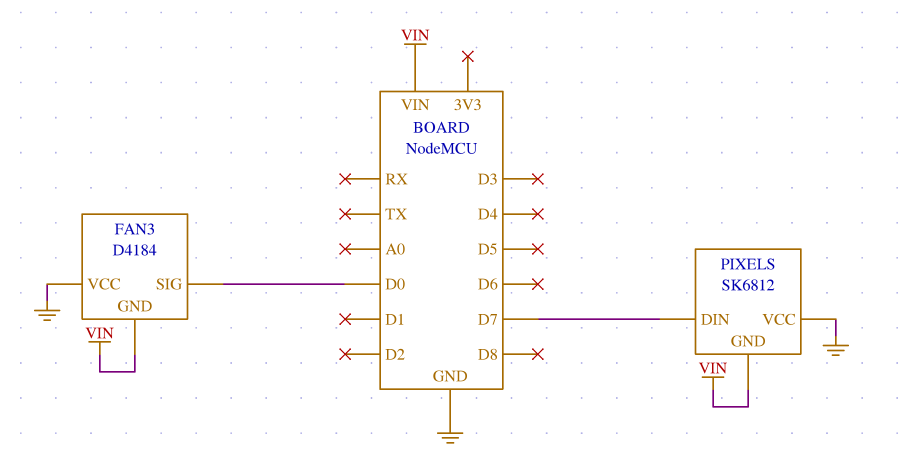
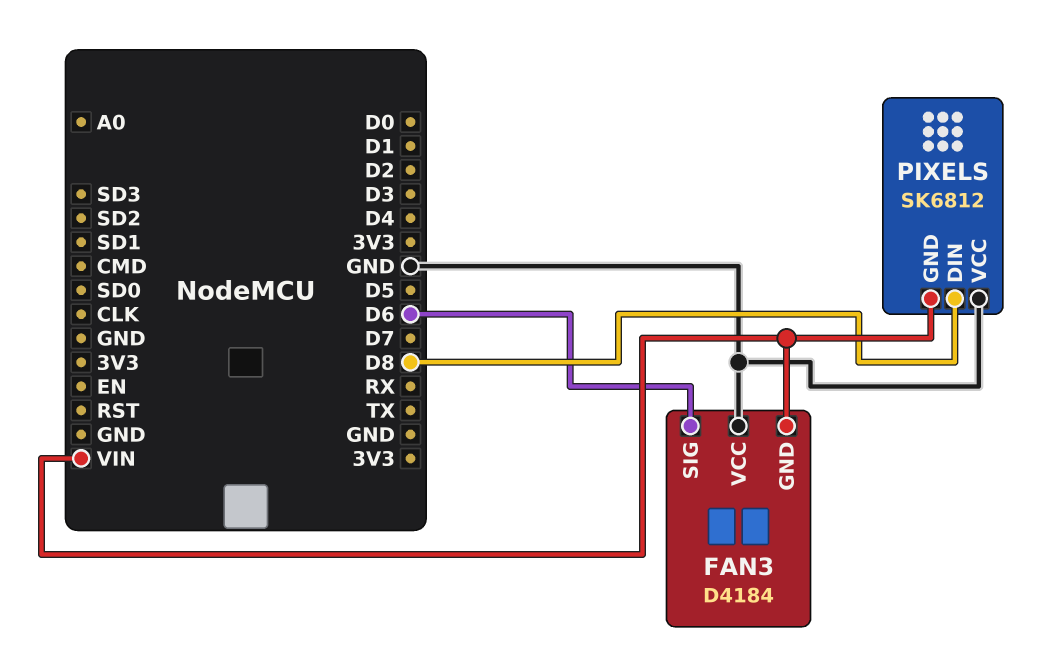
FAN3 pin SIG: D0 -> D6
PIXELS pin DIN: D7 -> D8

